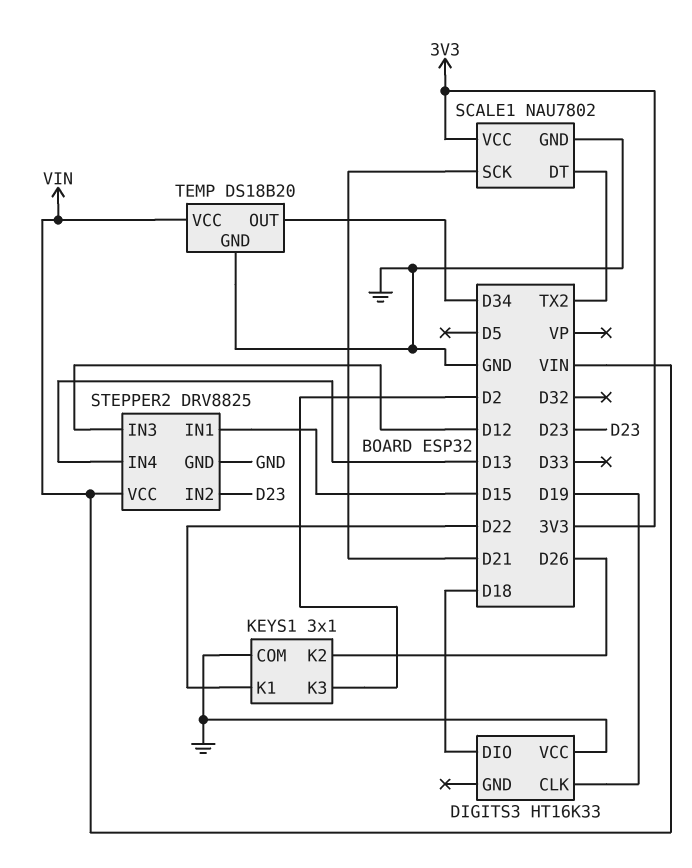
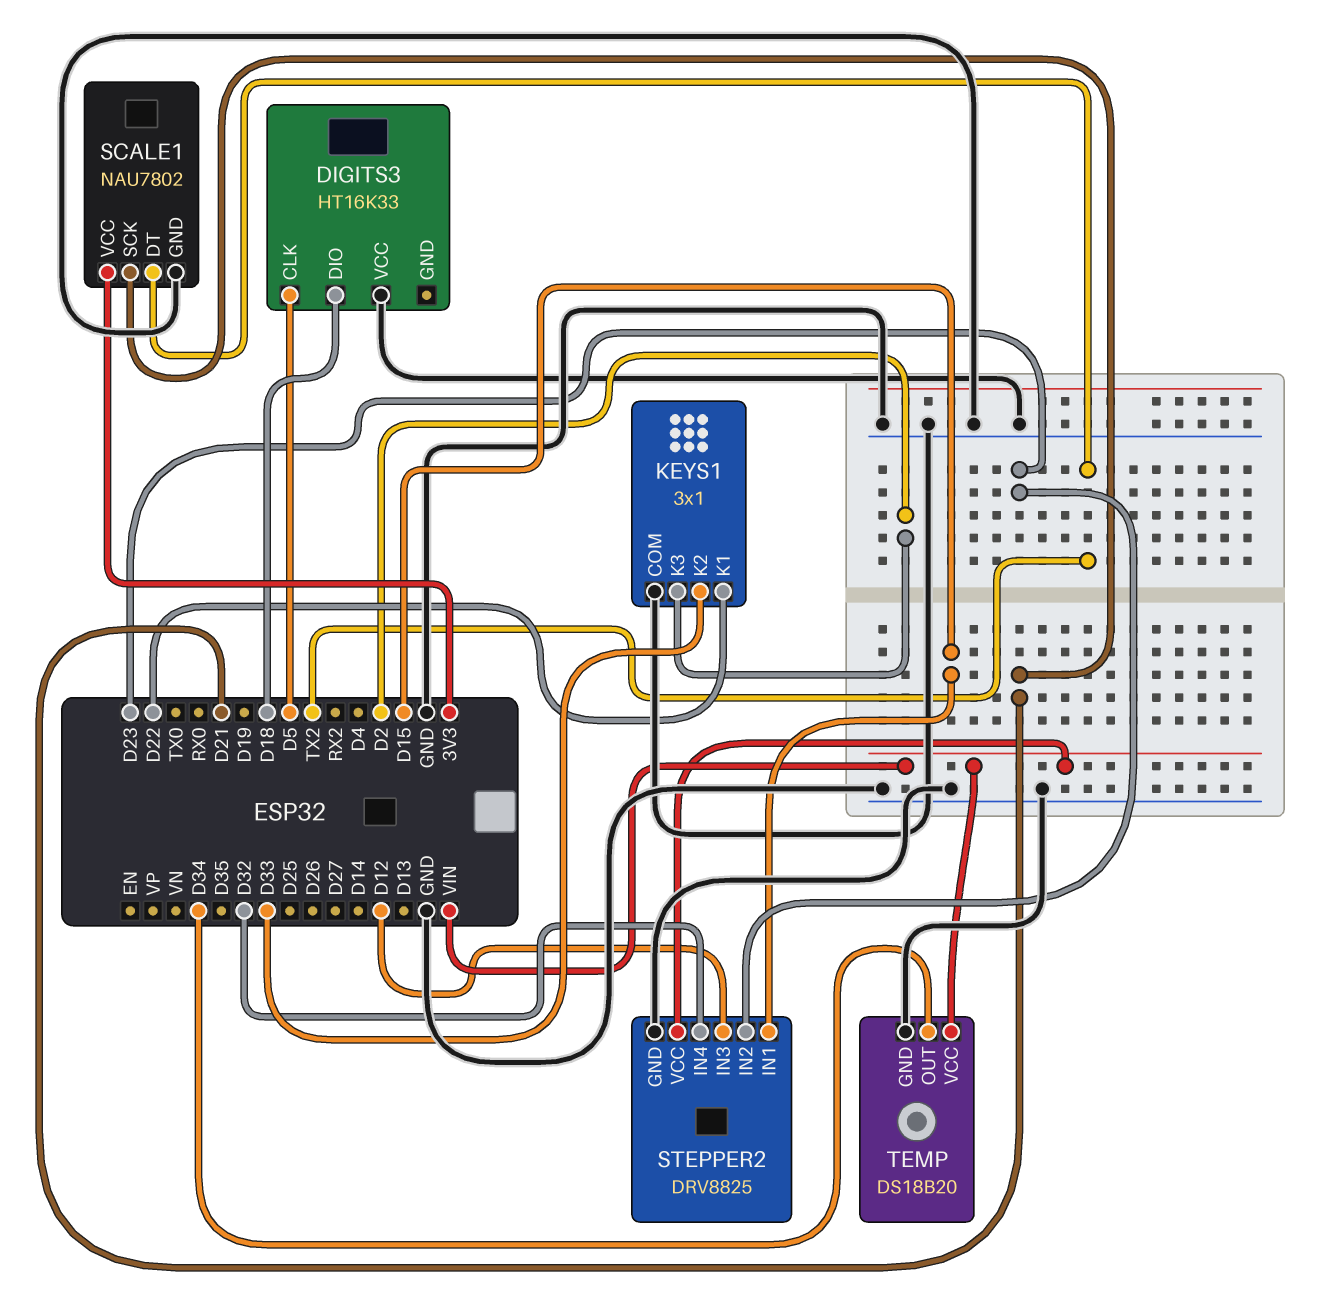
DIGITS3 pin CLK: D19 -> D5
KEYS1 pin K2: D26 -> D33
STEPPER2 pin IN4: D13 -> D32

